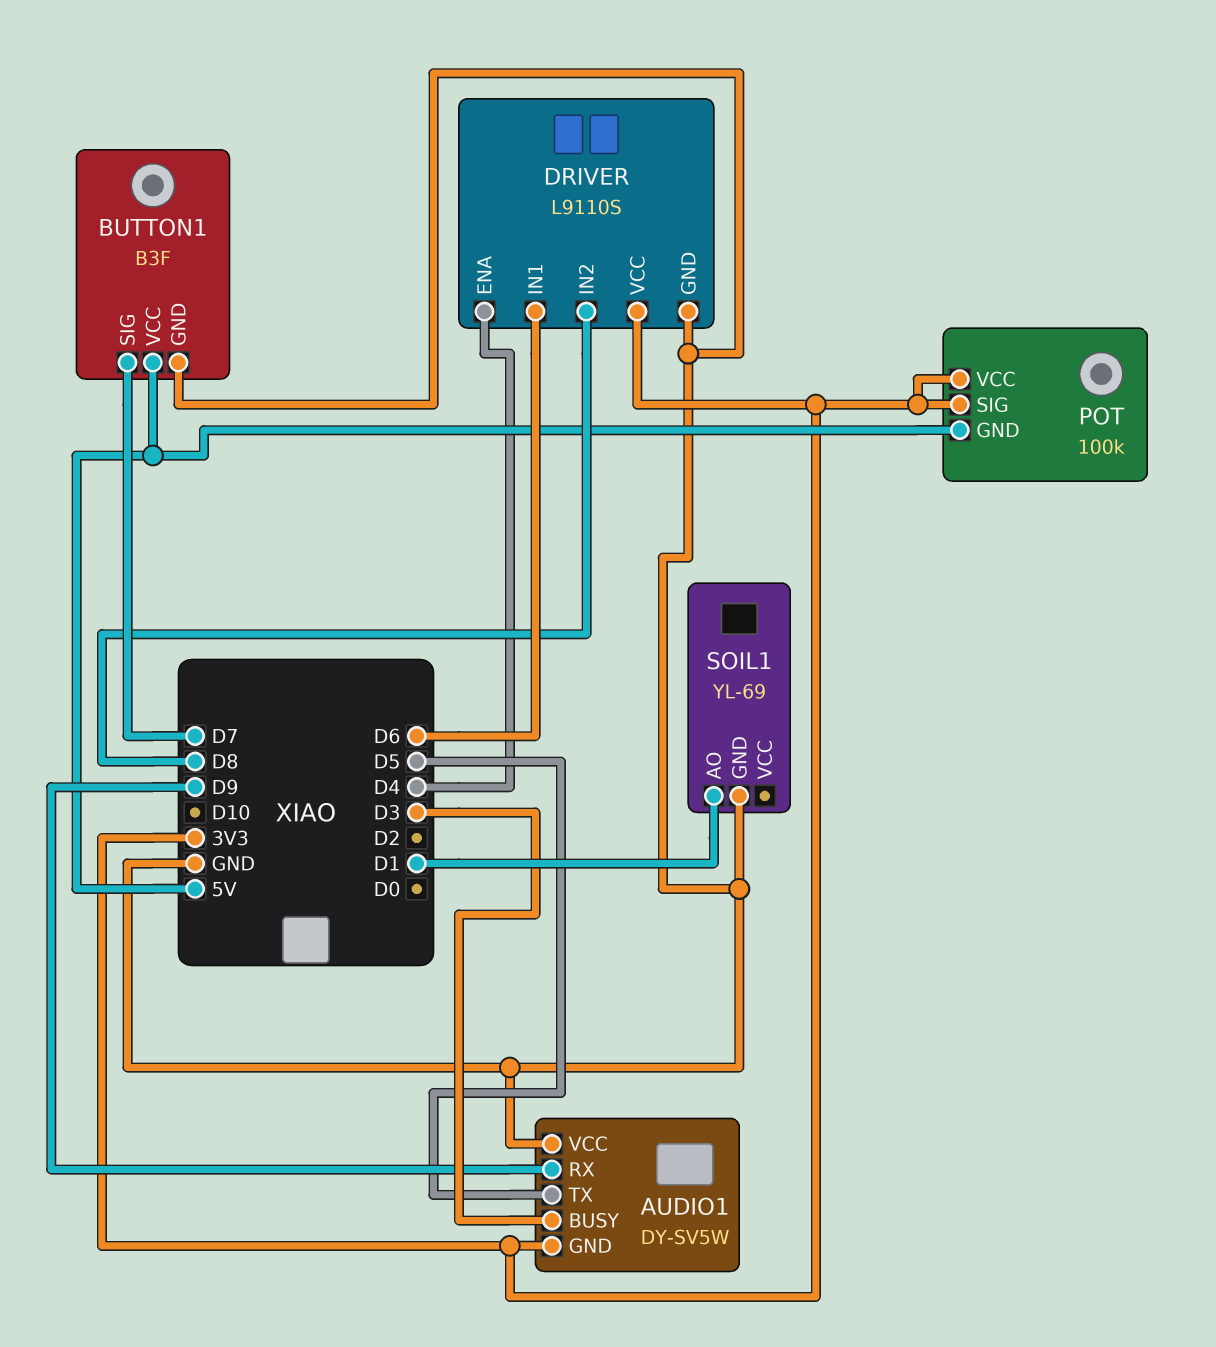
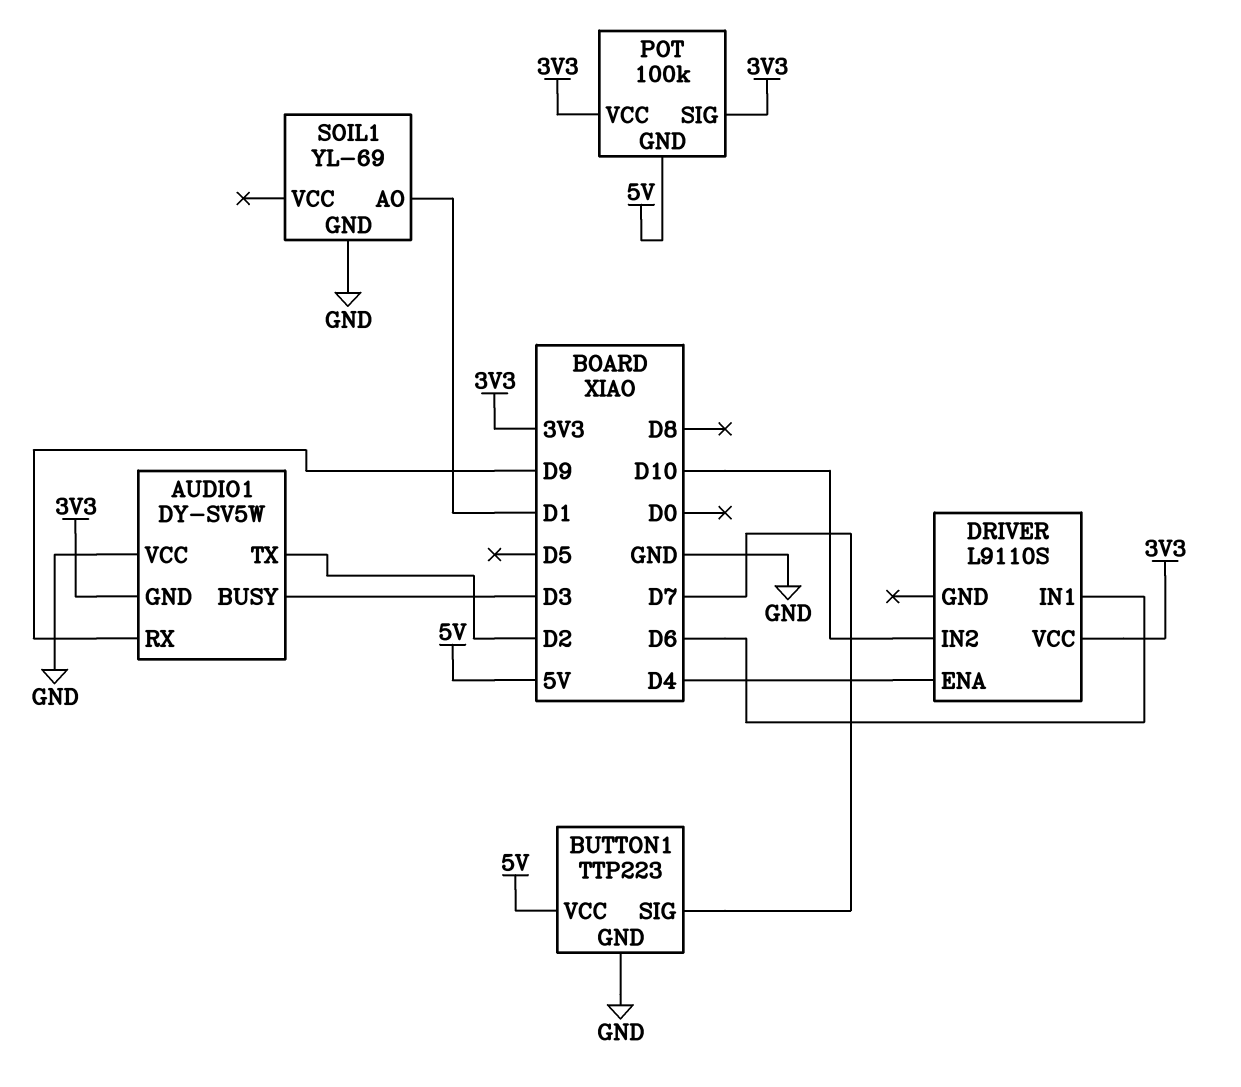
AUDIO1 pin TX: D5 -> D2
BUTTON1: B3F -> TTP223
DRIVER pin GND: GND -> none
DRIVER pin IN2: D8 -> D10

